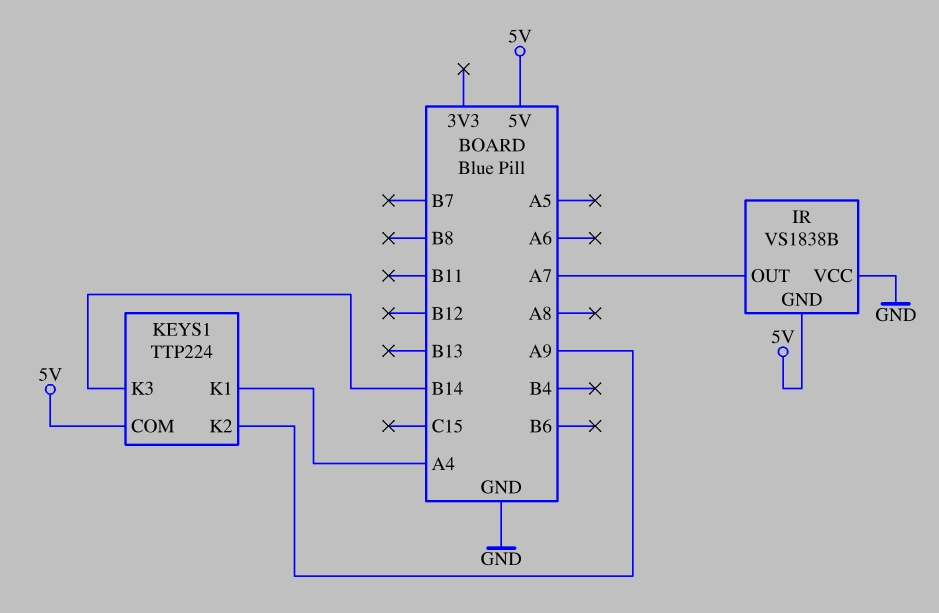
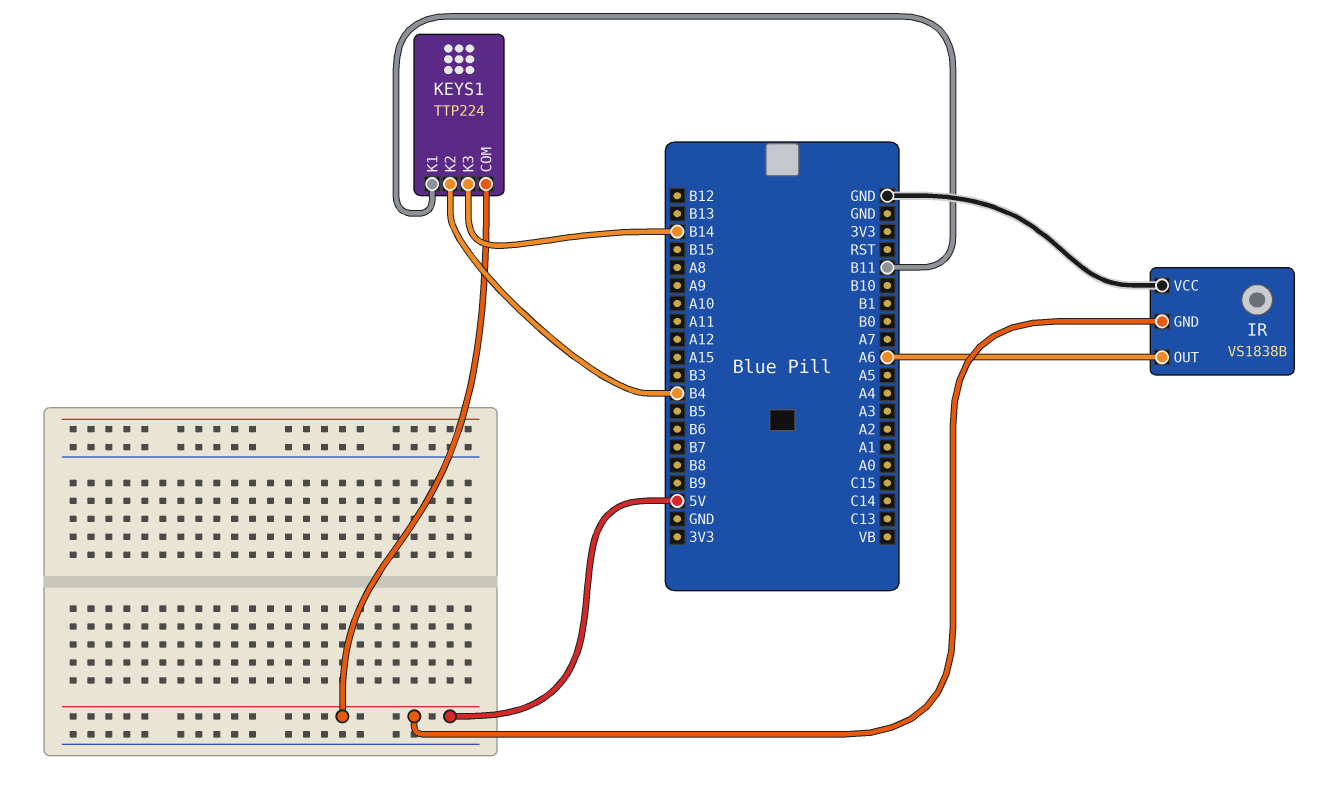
IR pin OUT: A7 -> A6
KEYS1 pin K1: A4 -> B11
KEYS1 pin K2: A9 -> B4

